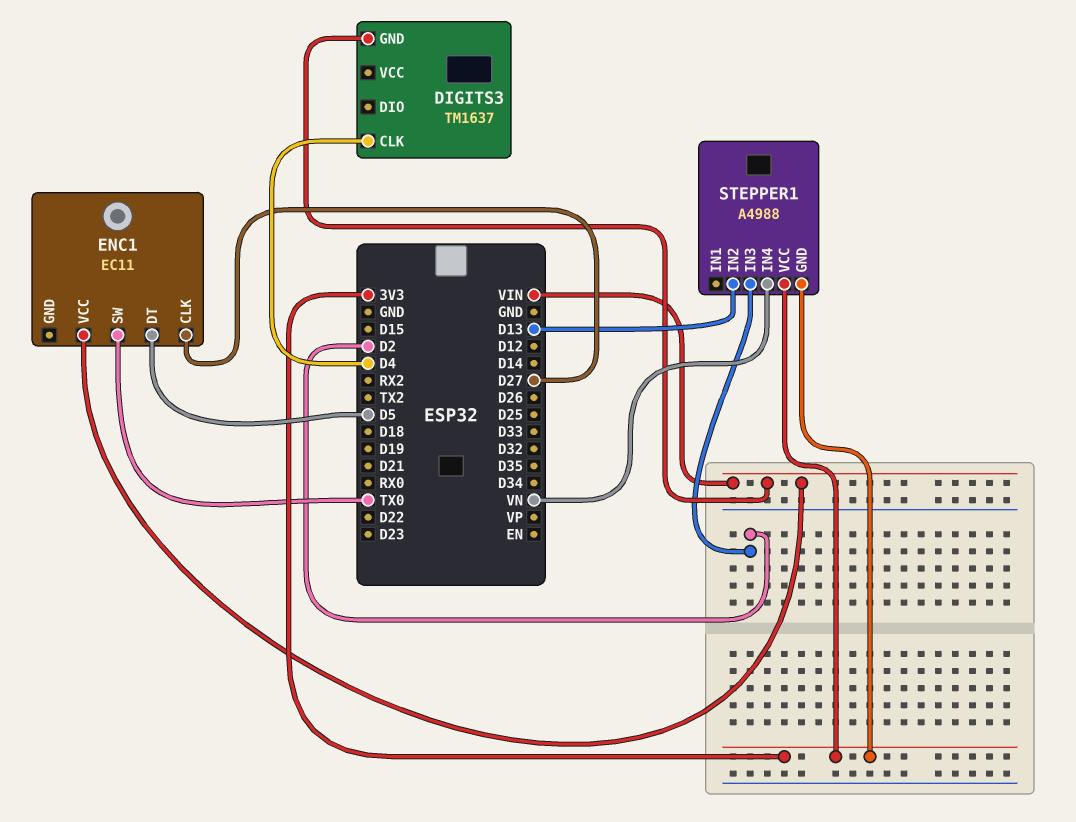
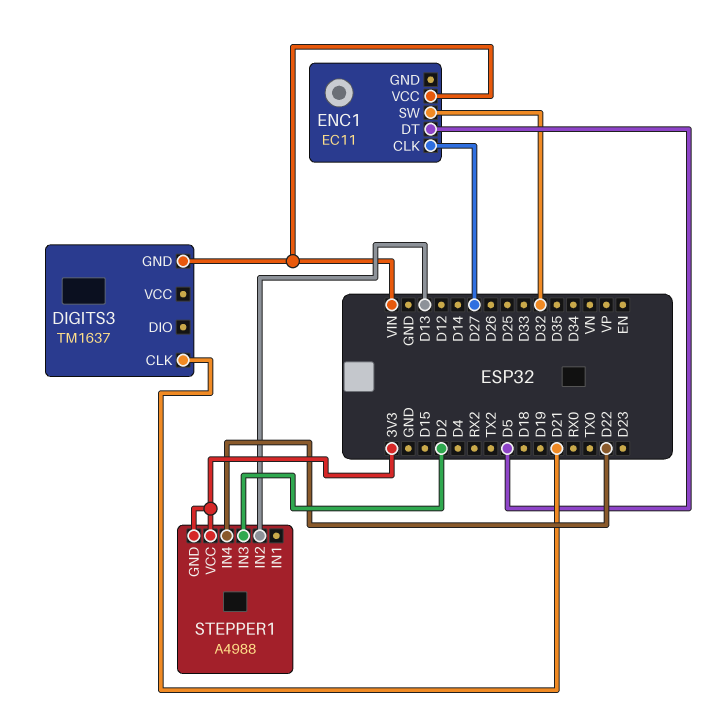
DIGITS3 pin CLK: D4 -> D21
ENC1 pin SW: TX0 -> D32
STEPPER1 pin IN4: VN -> D22

